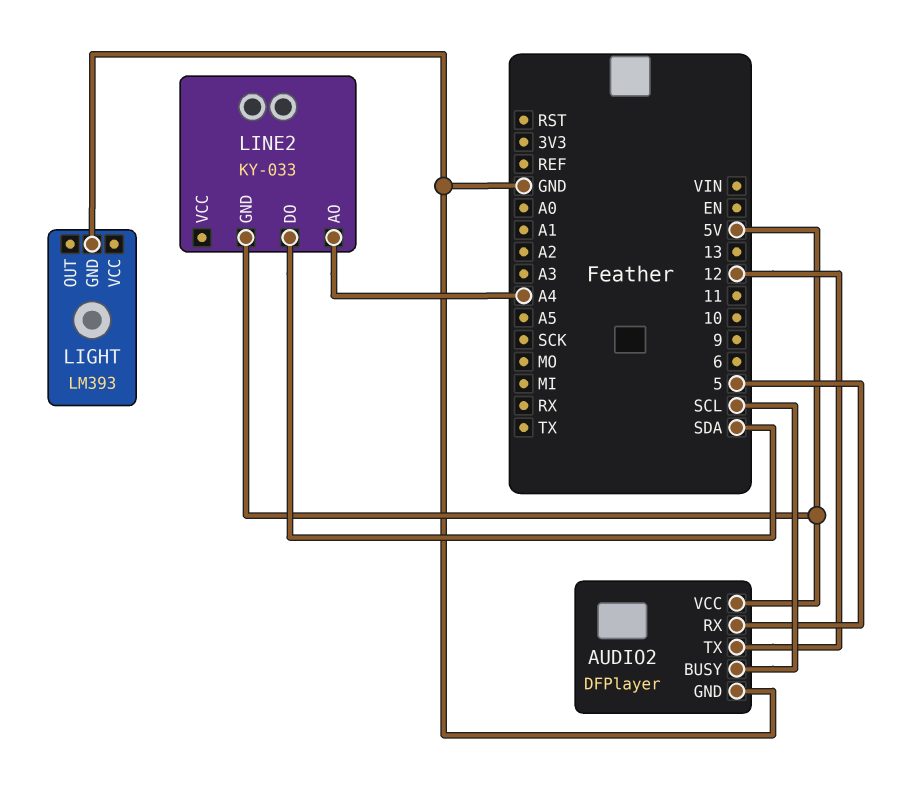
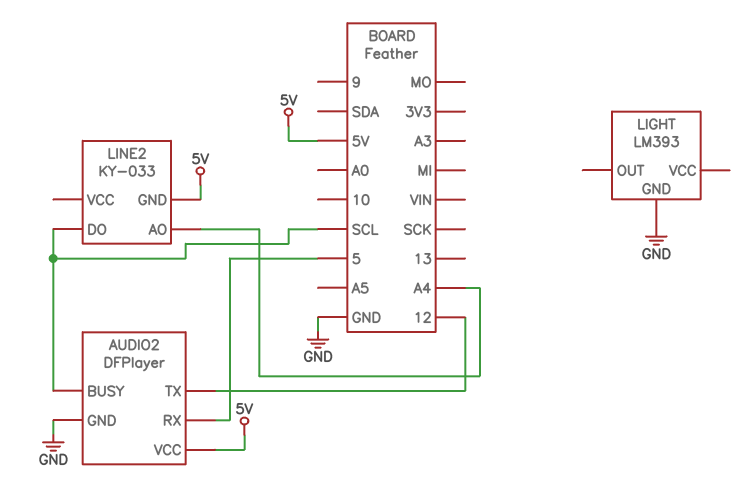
LINE2 pin DO: SDA -> SCL

